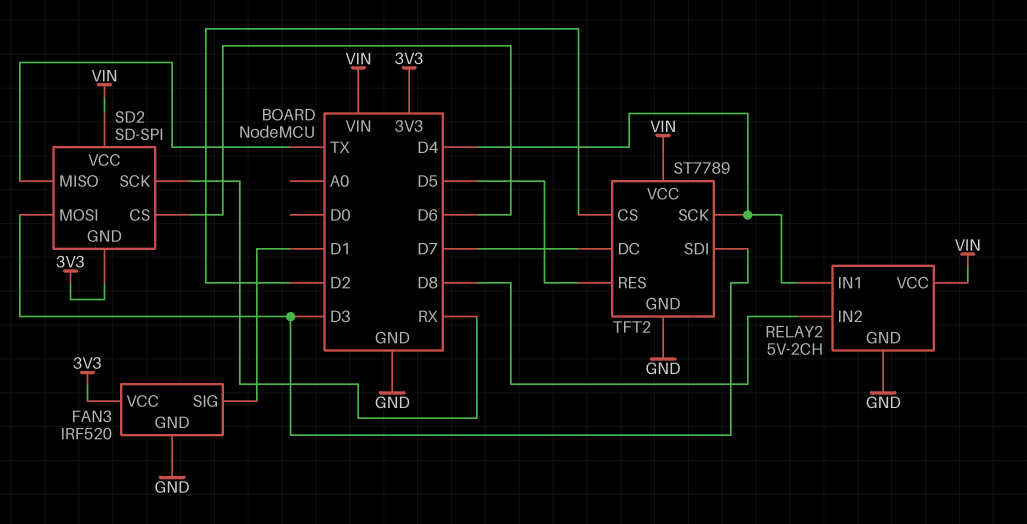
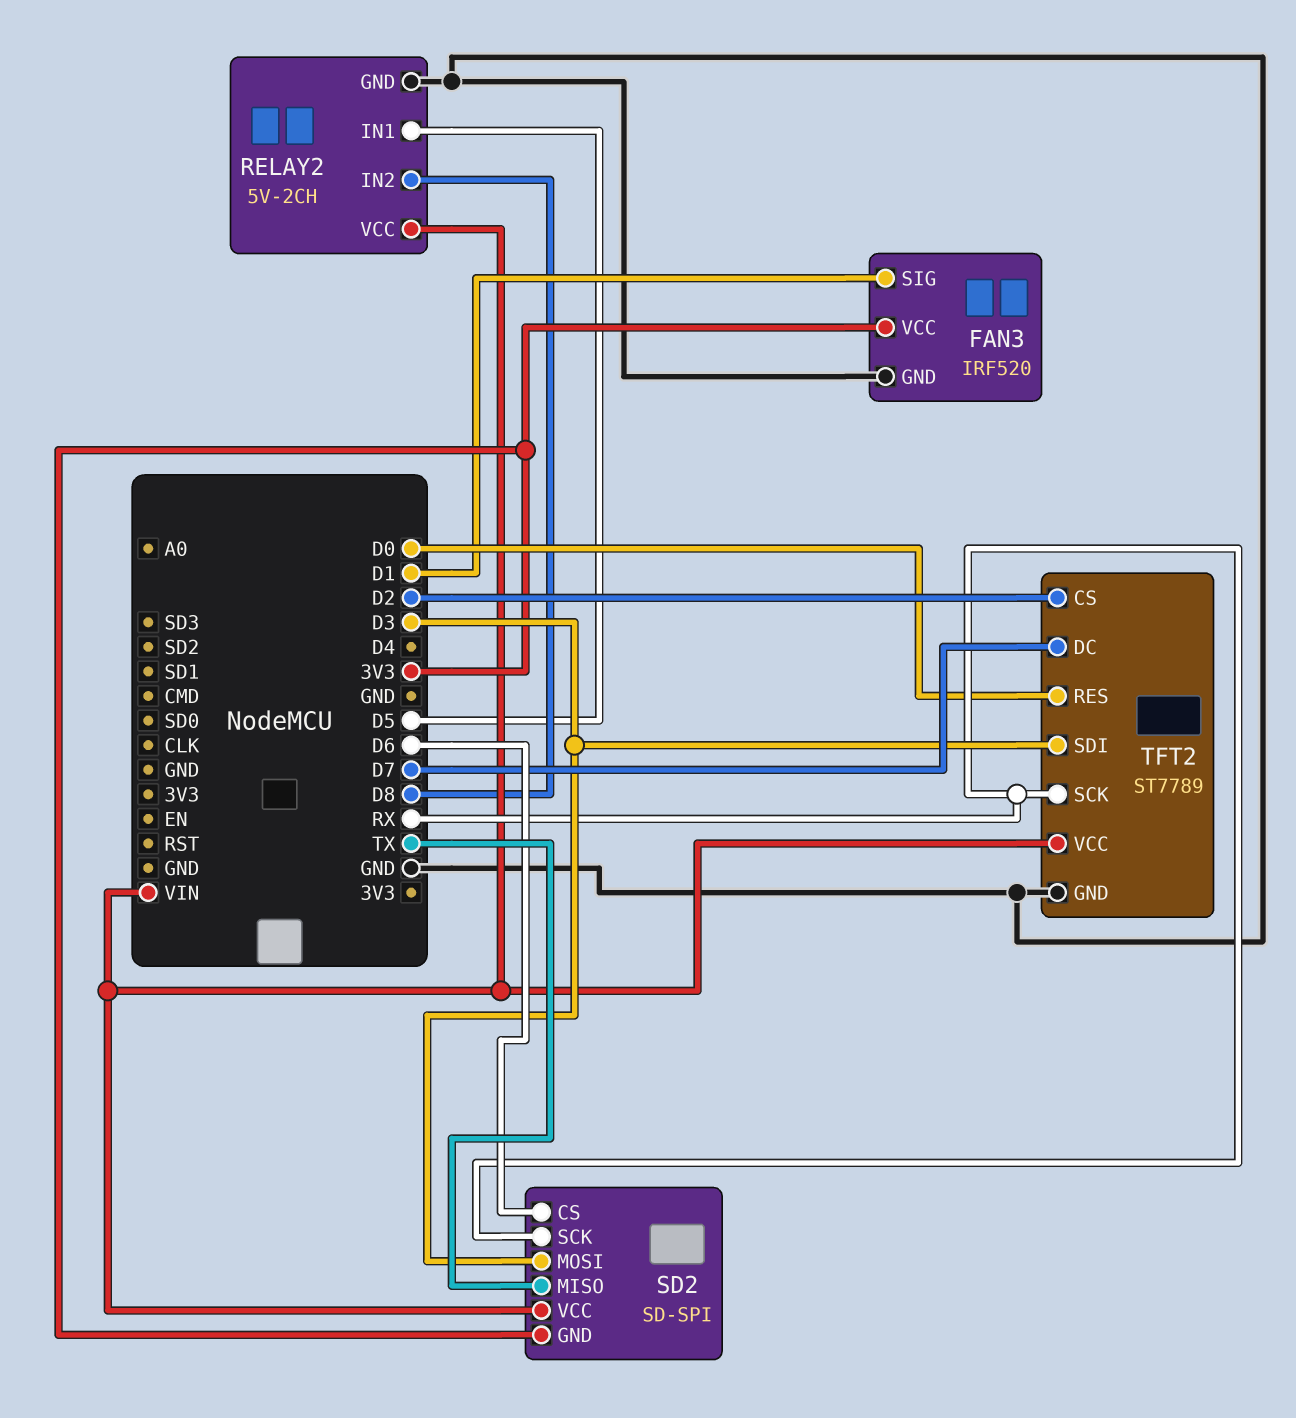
RELAY2 pin IN1: D4 -> D5
TFT2 pin RES: D5 -> D0
TFT2 pin SCK: D4 -> RX

